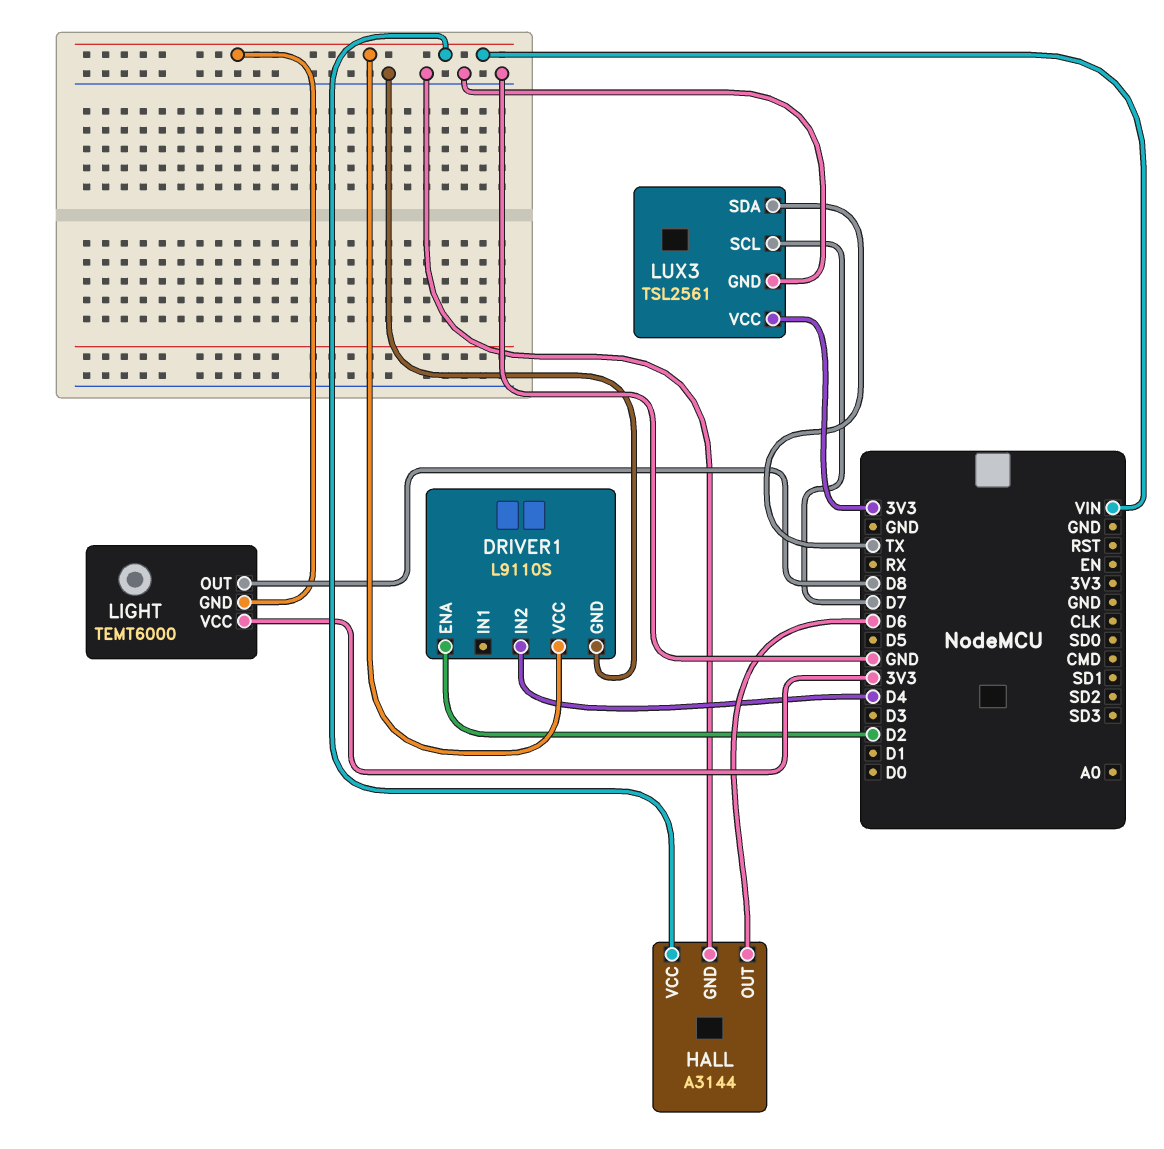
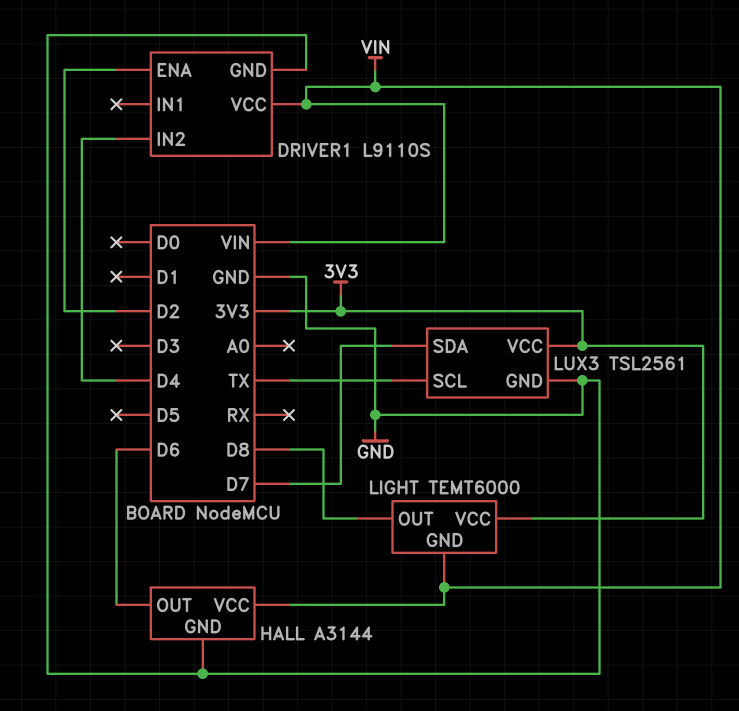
LUX3 pin SCL: D7 -> TX
LUX3 pin SDA: TX -> D7

